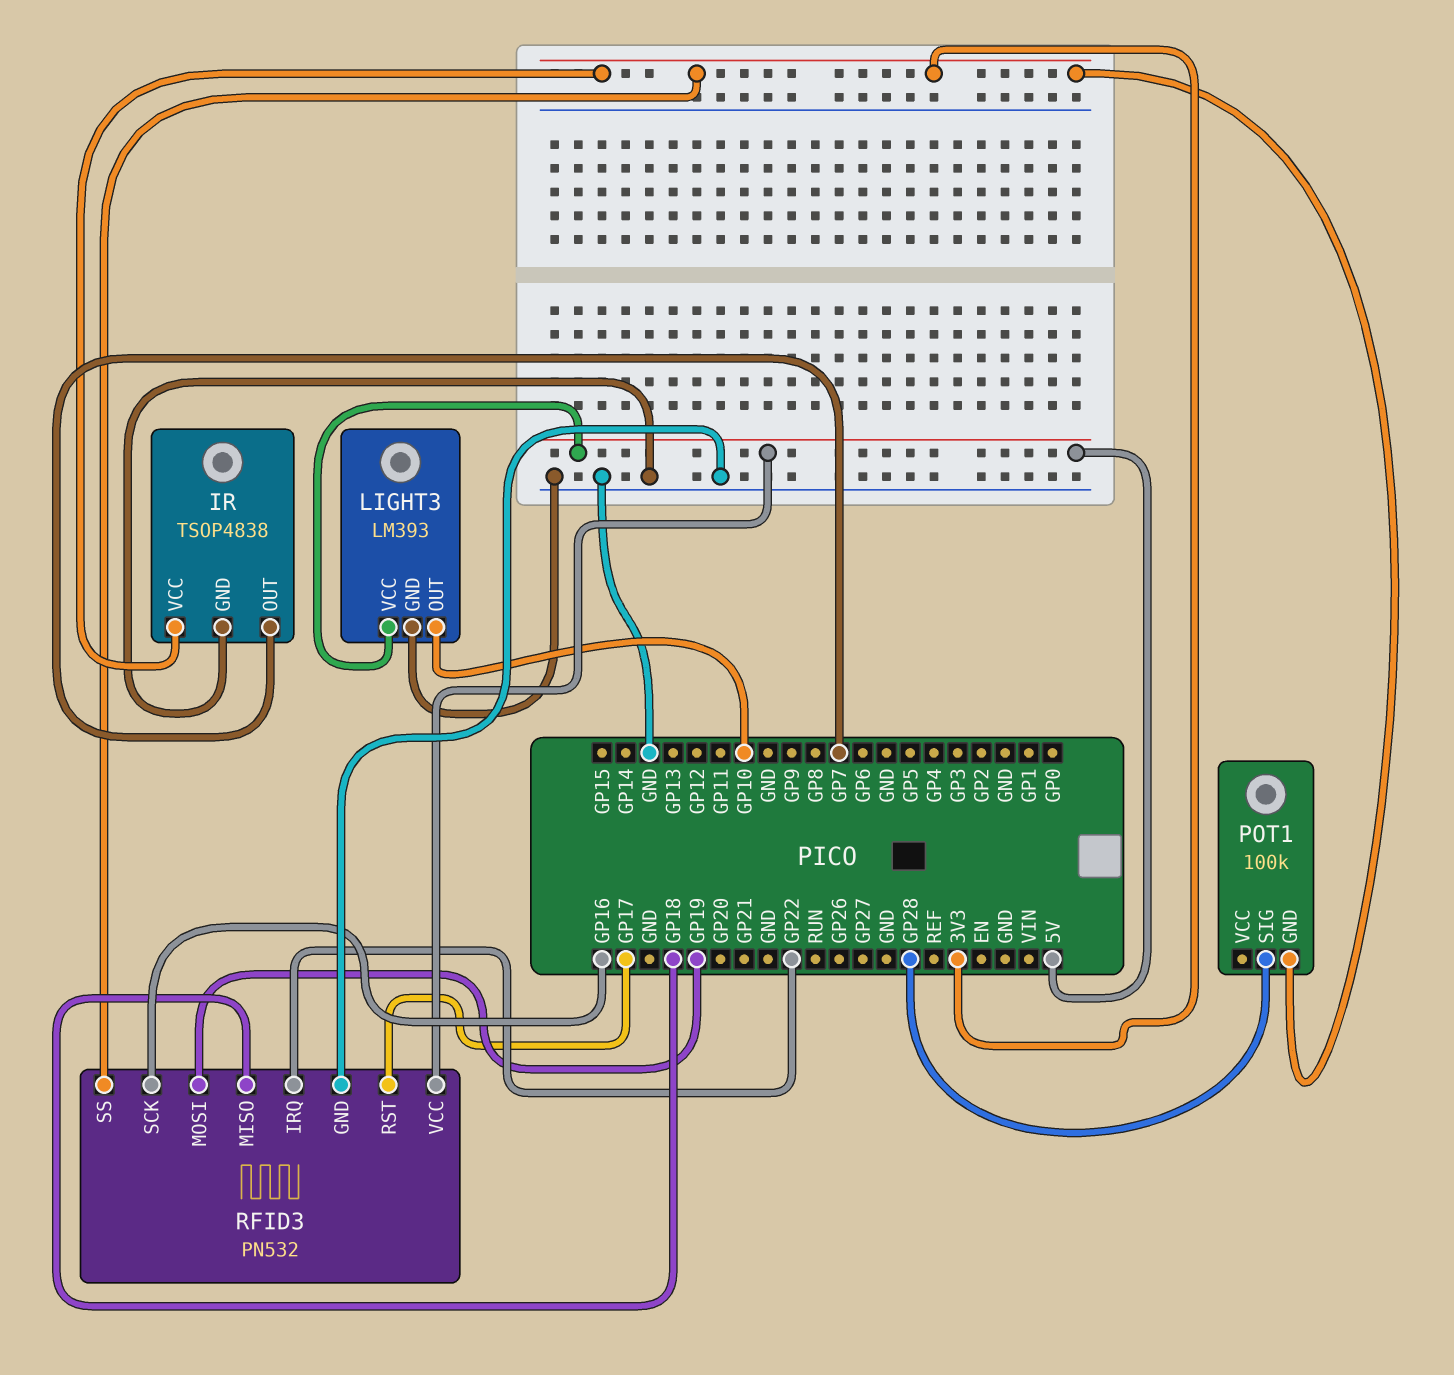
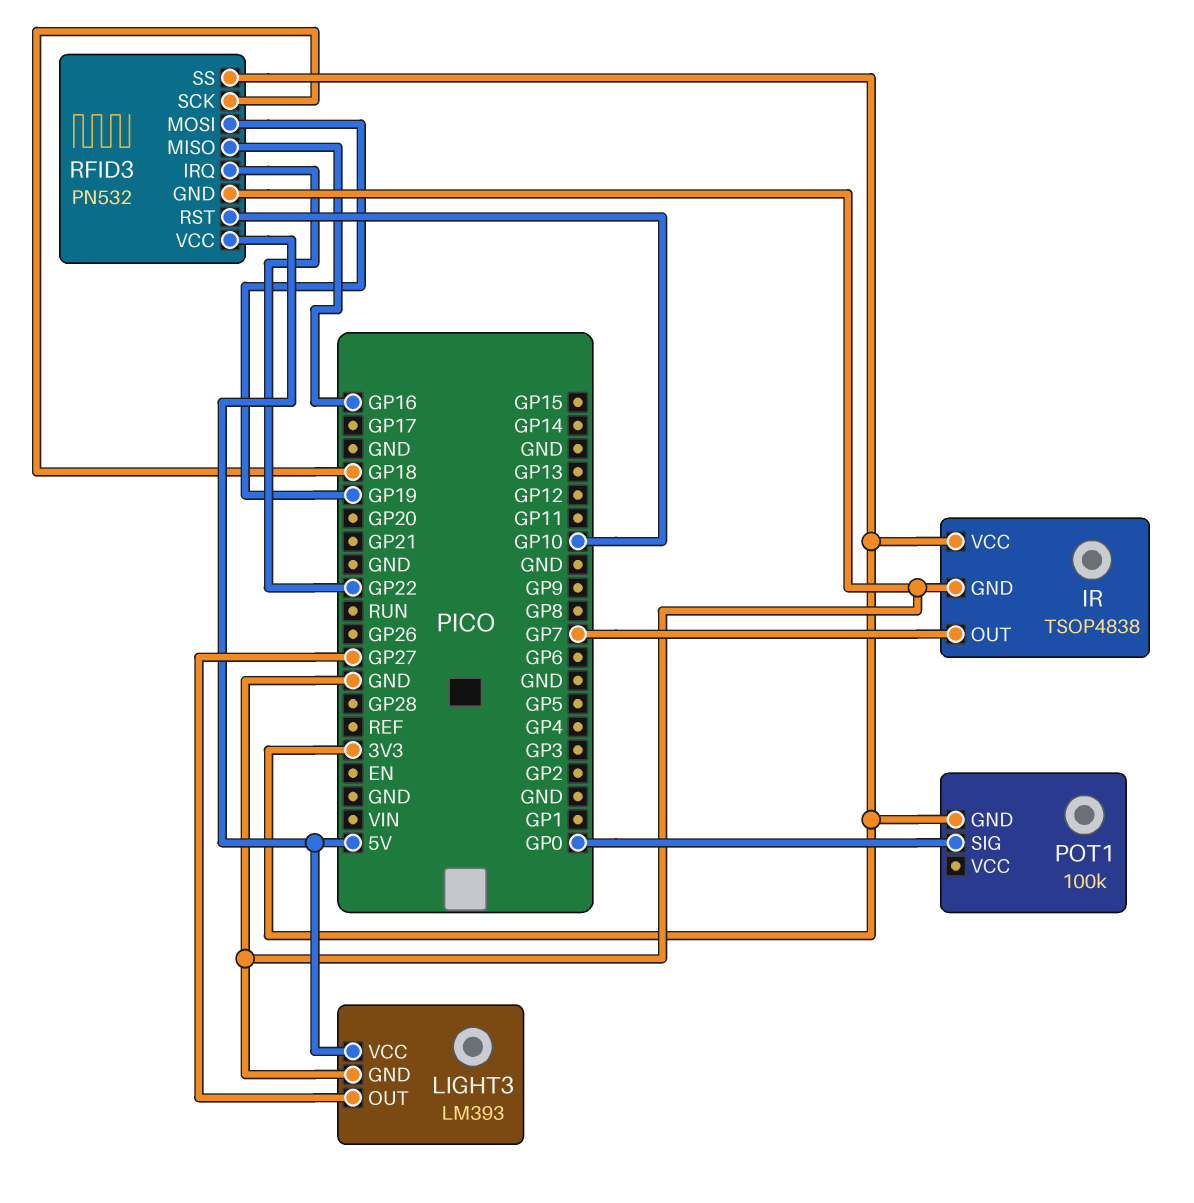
LIGHT3 pin OUT: GP10 -> GP27
POT1 pin SIG: GP28 -> GP0
RFID3 pin MISO: GP18 -> GP16
RFID3 pin RST: GP17 -> GP10
RFID3 pin SCK: GP16 -> GP18

